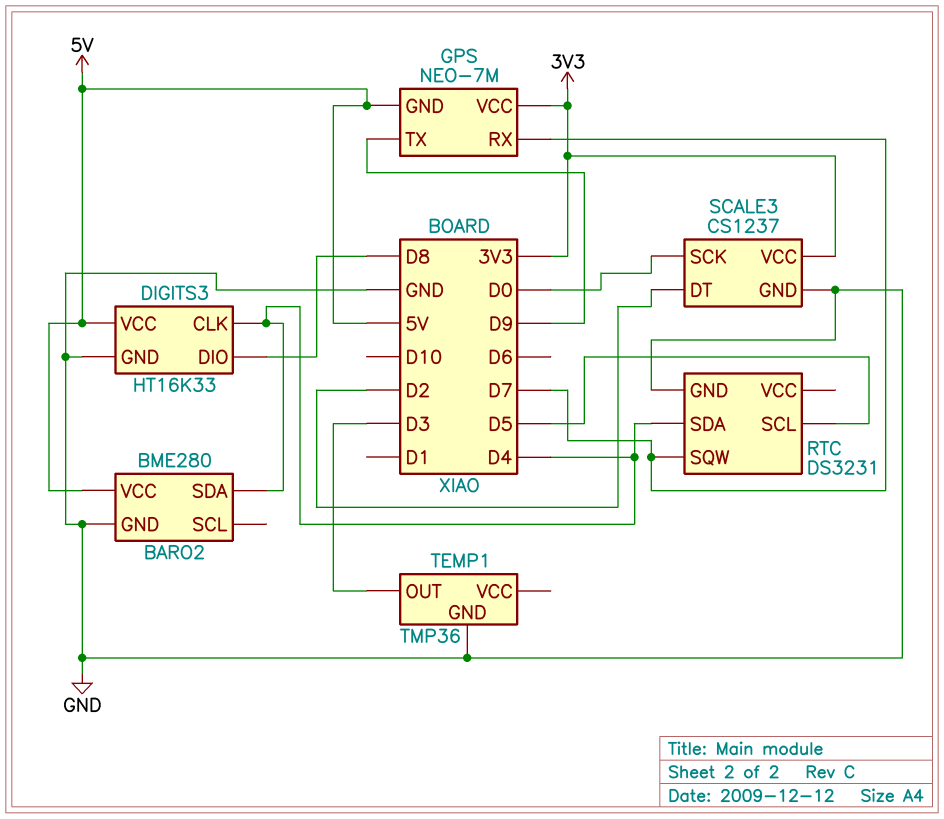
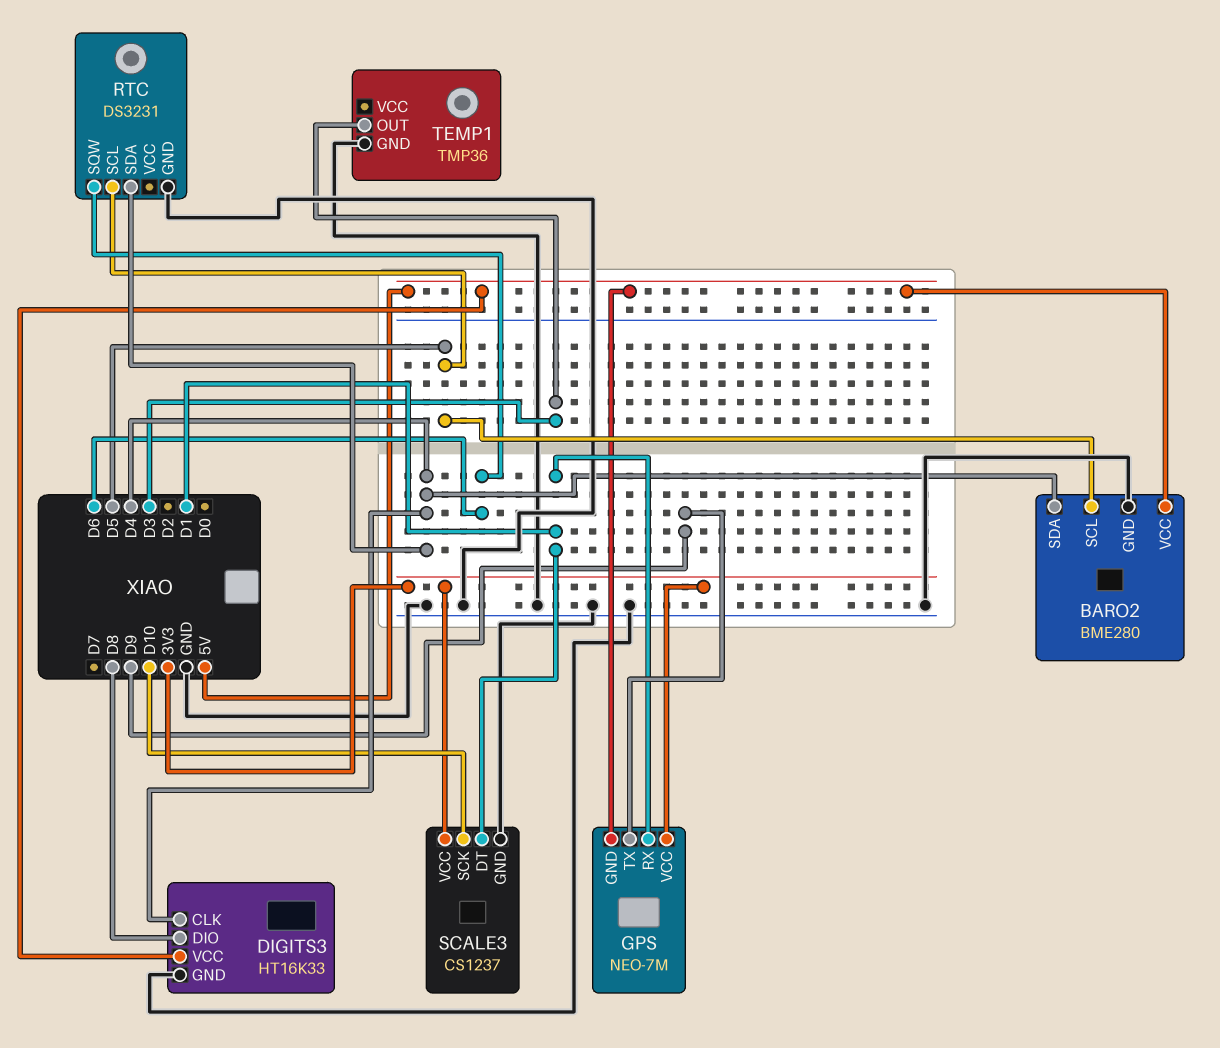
BARO2 pin SCL: none -> D5
GPS pin RX: D7 -> D1
RTC pin SQW: D7 -> D6
SCALE3 pin DT: D2 -> D1
SCALE3 pin SCK: D0 -> D10

